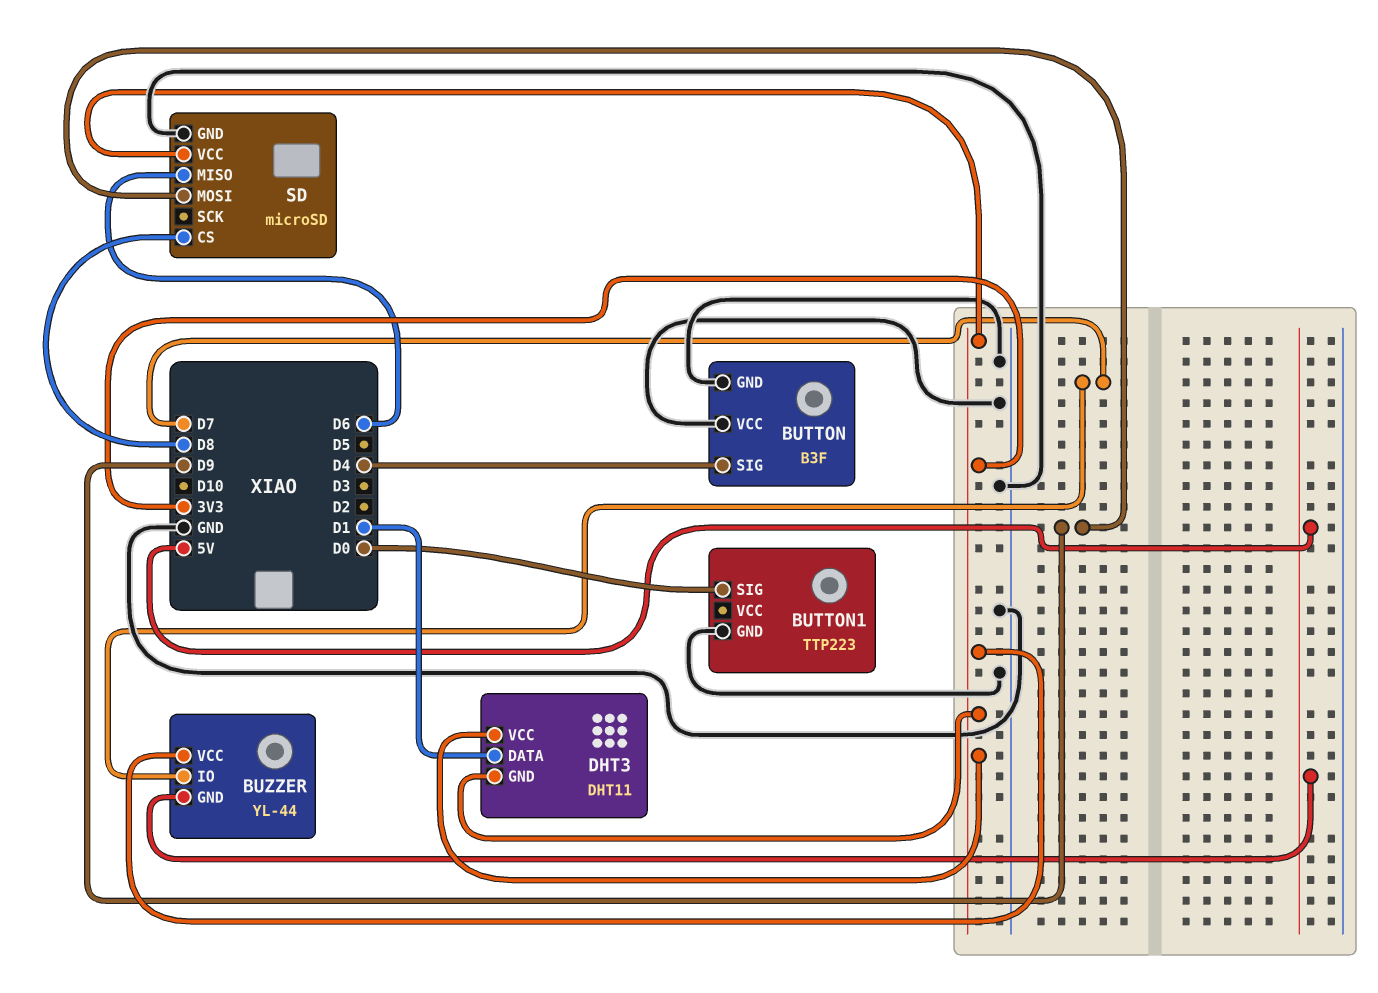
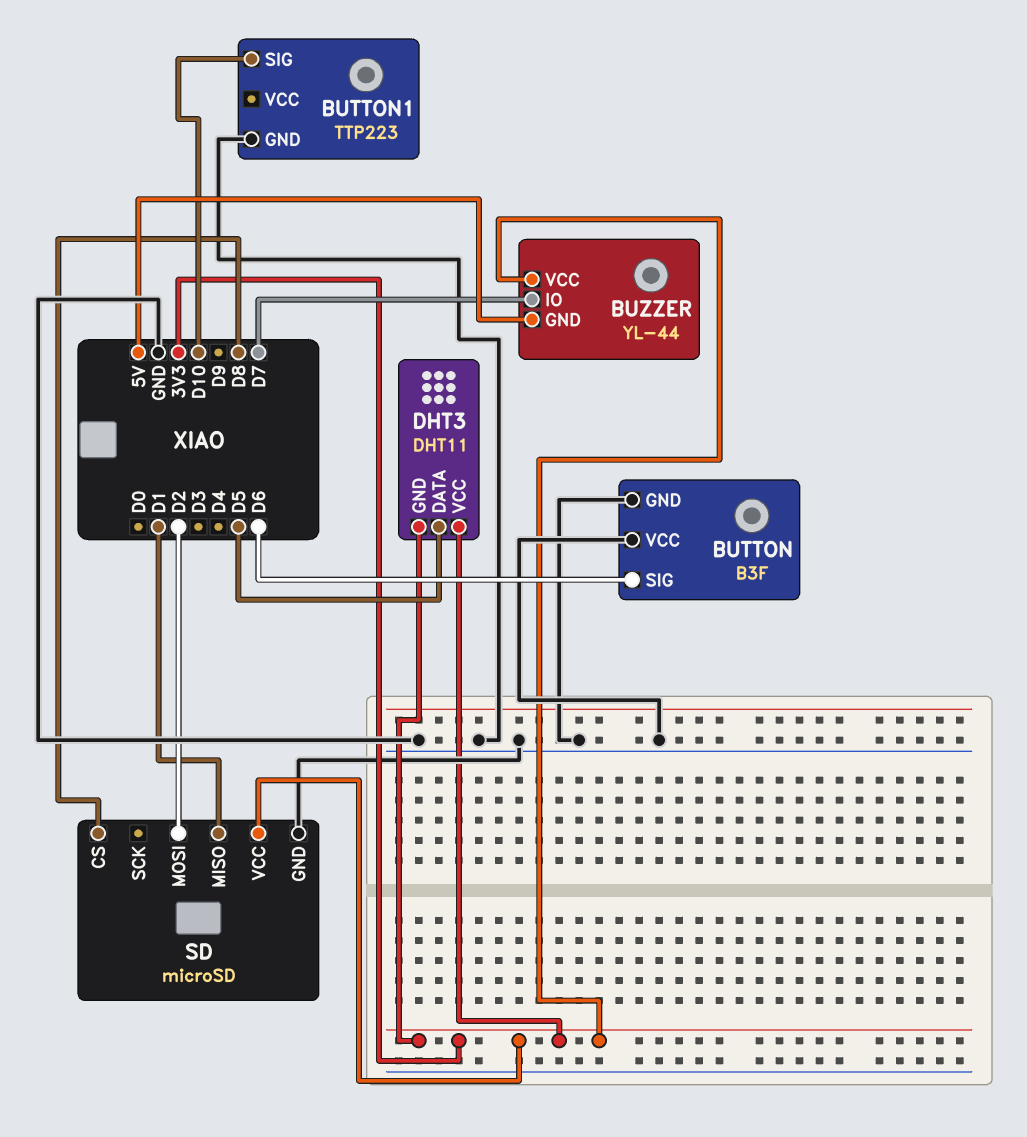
BUTTON pin SIG: D4 -> D6
BUTTON1 pin SIG: D0 -> D10
DHT3 pin DATA: D1 -> D5
SD pin MISO: D6 -> D1
SD pin MOSI: D9 -> D2

